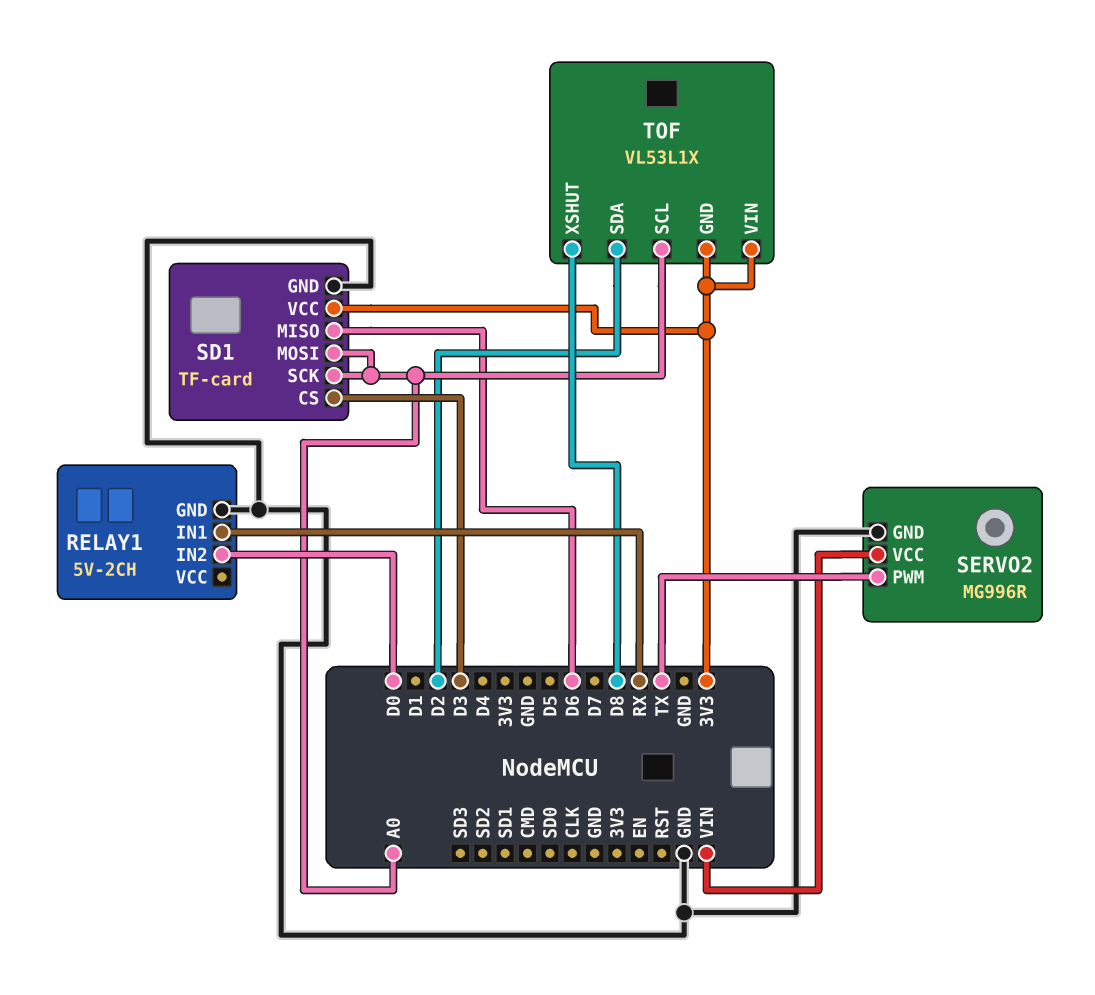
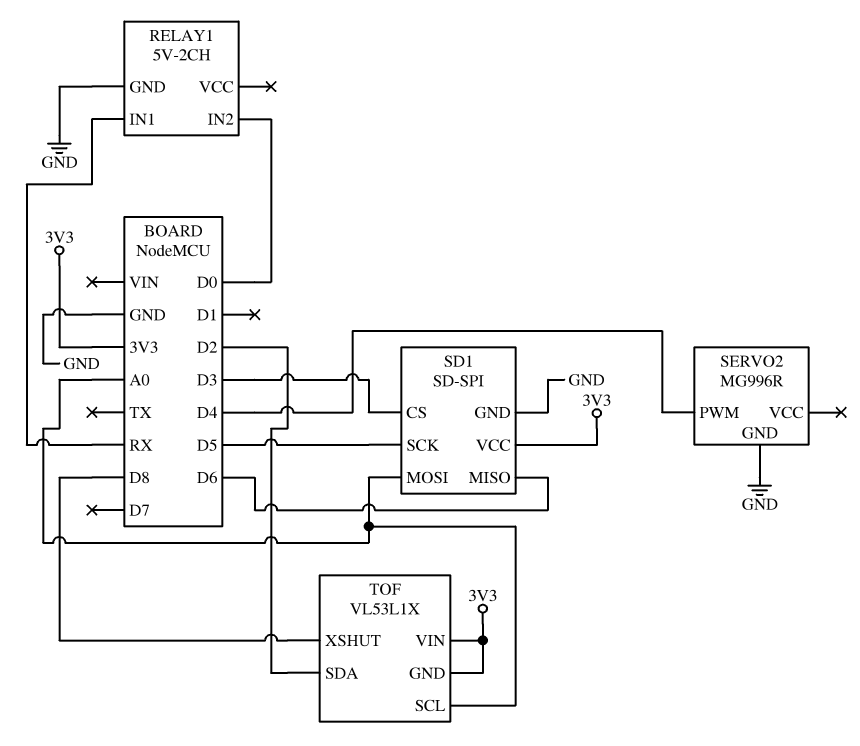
SD1: TF-card -> SD-SPI
SD1 pin SCK: A0 -> D5
SERVO2 pin PWM: TX -> D4
SERVO2 pin VCC: VIN -> none

